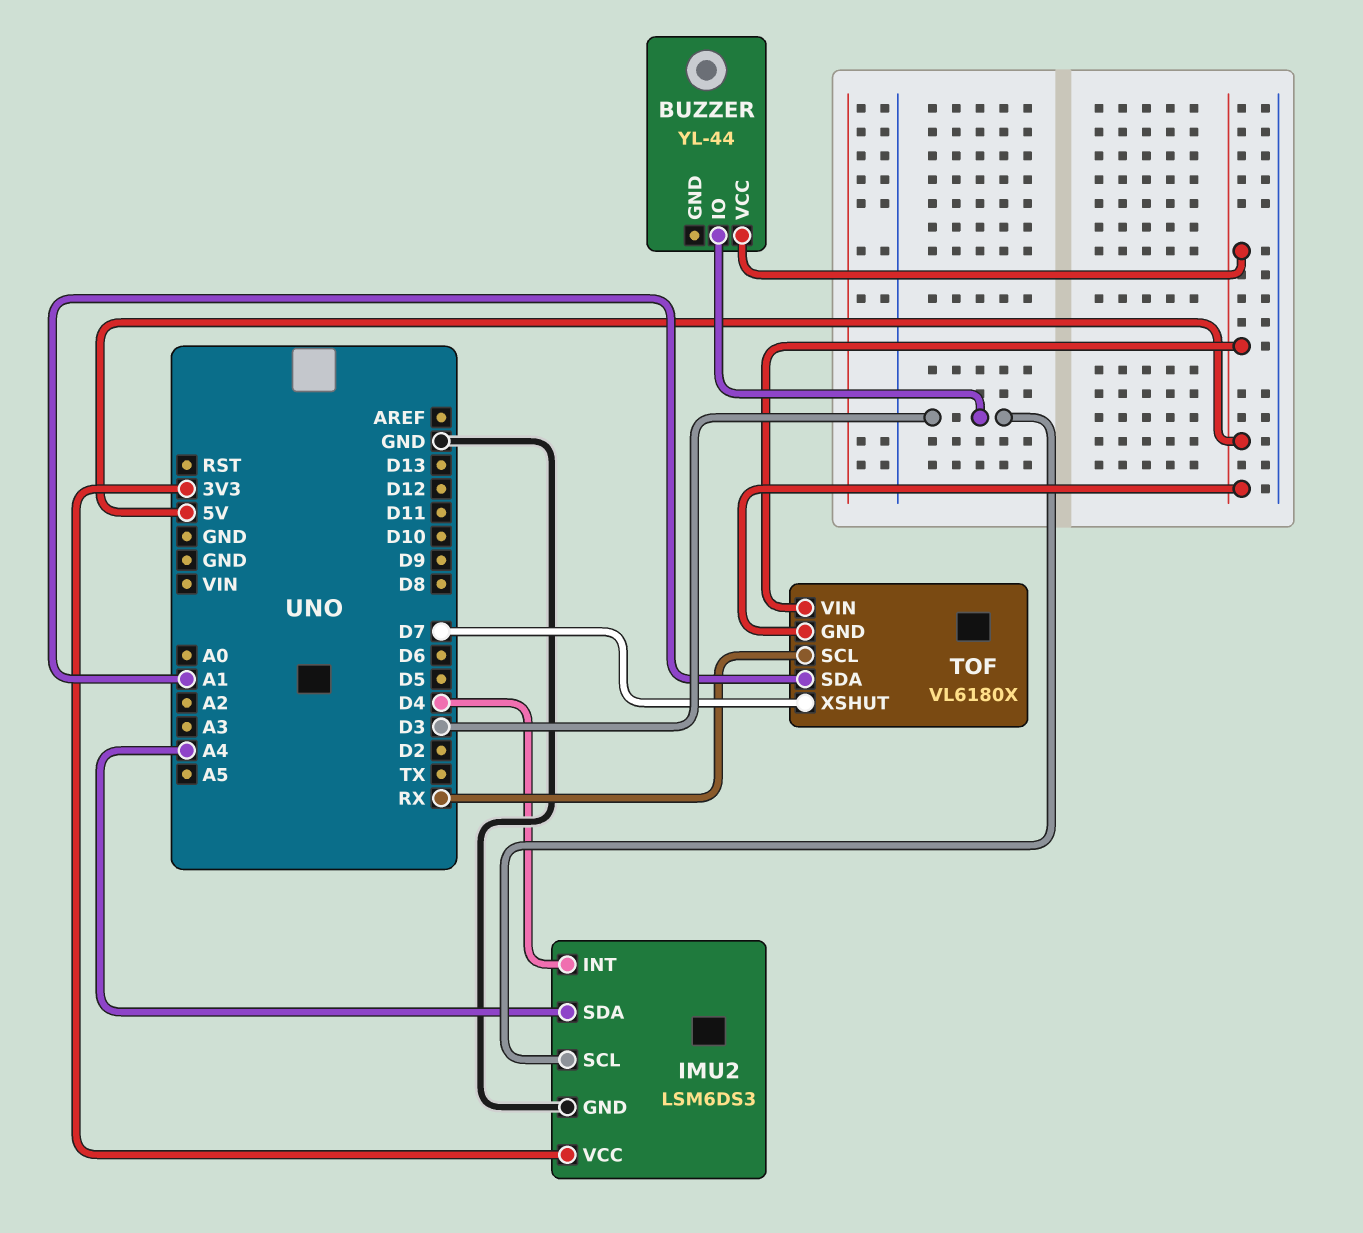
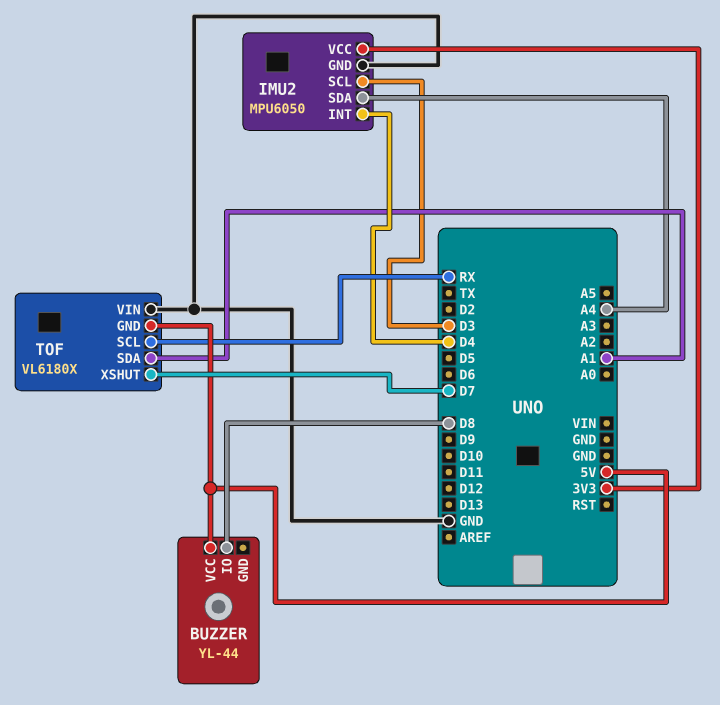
BUZZER pin IO: D3 -> D8
IMU2: LSM6DS3 -> MPU6050
TOF pin VIN: 5V -> GND

